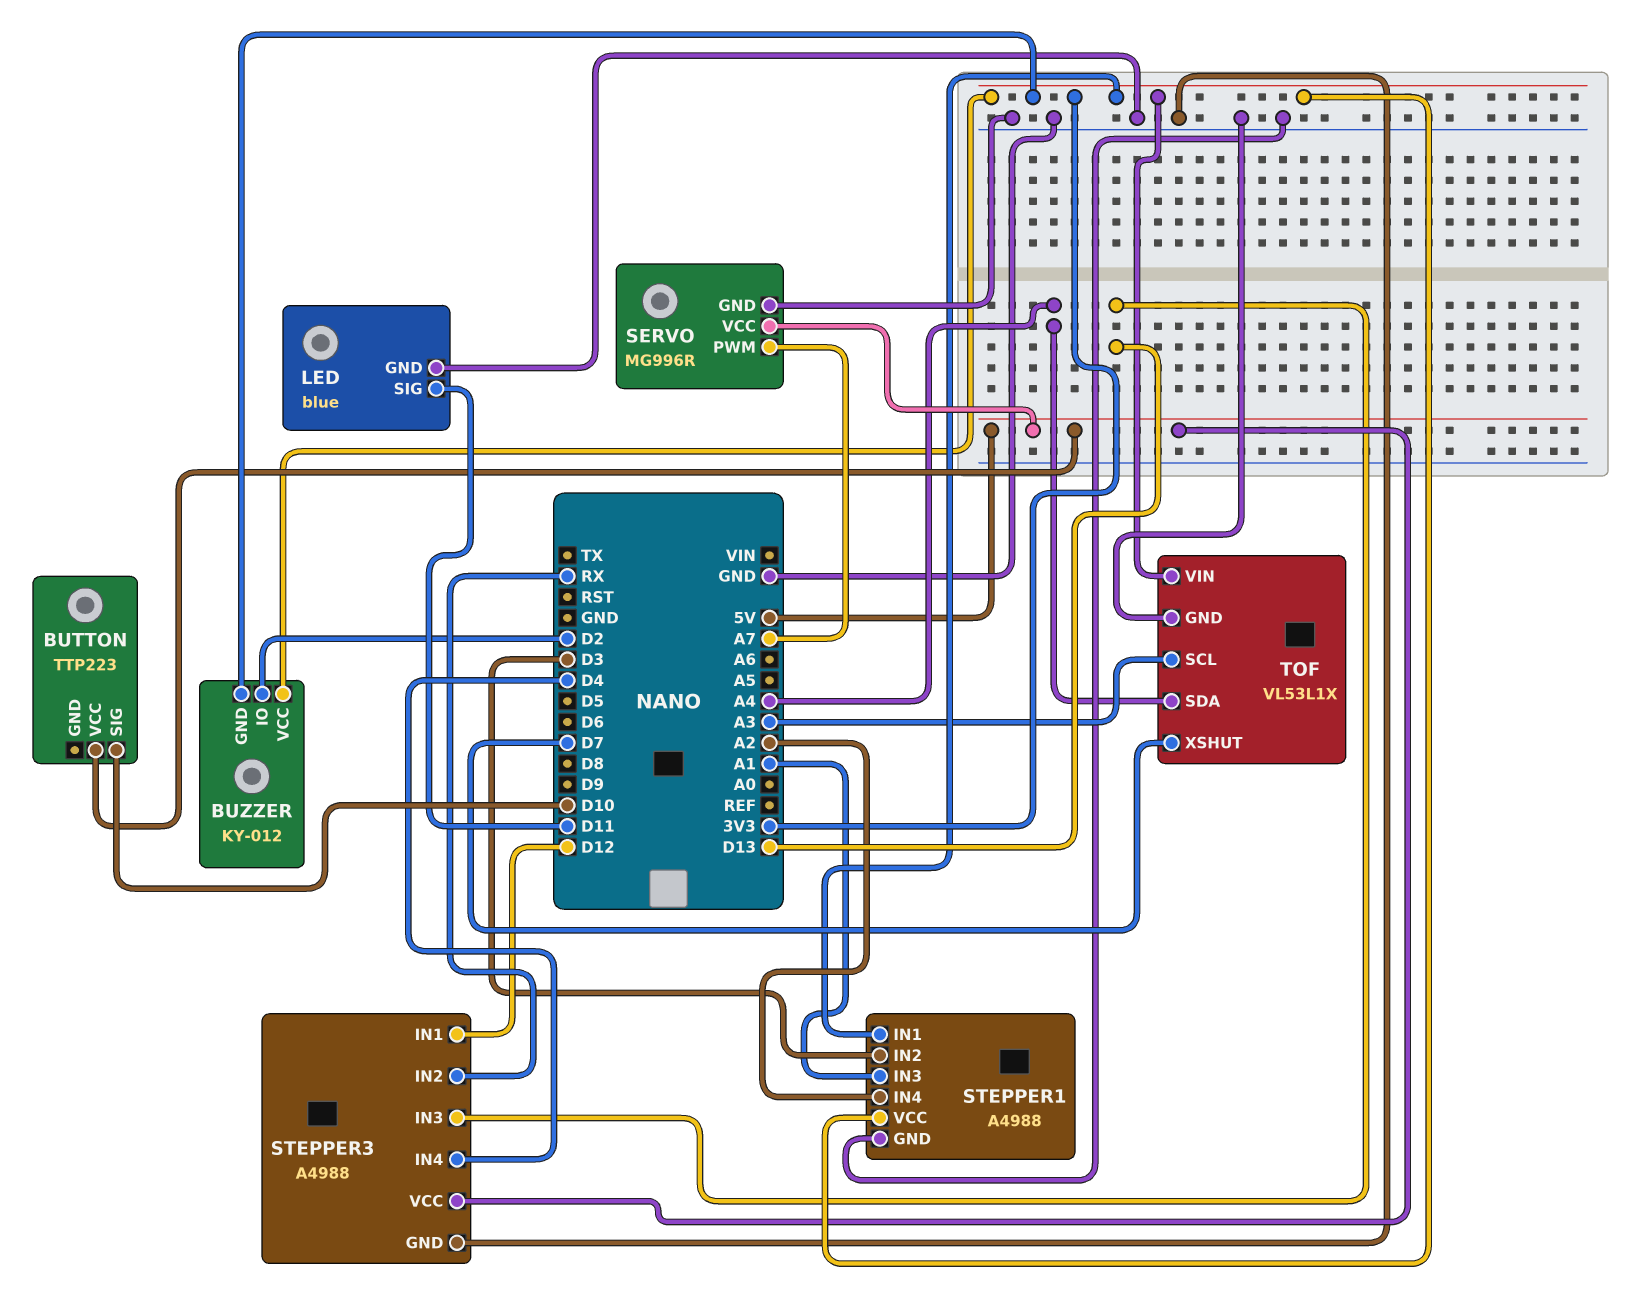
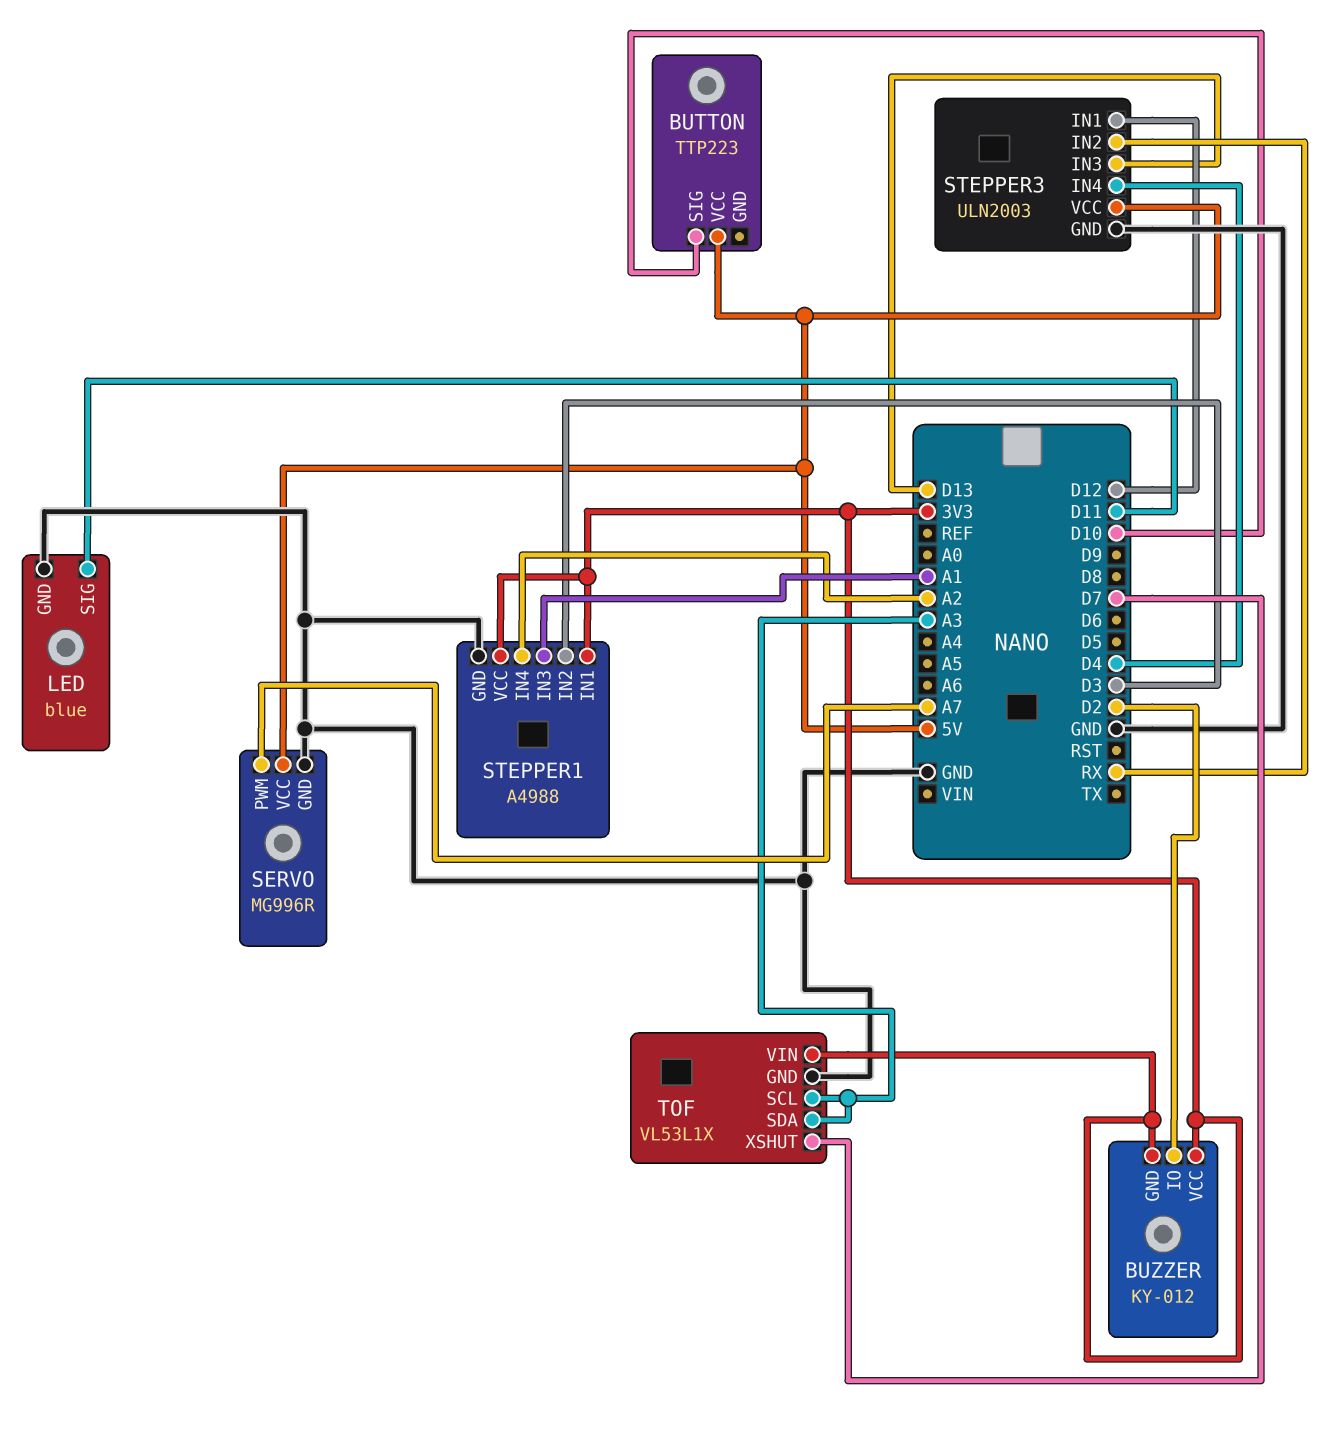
STEPPER3: A4988 -> ULN2003
TOF pin SDA: A4 -> A3

